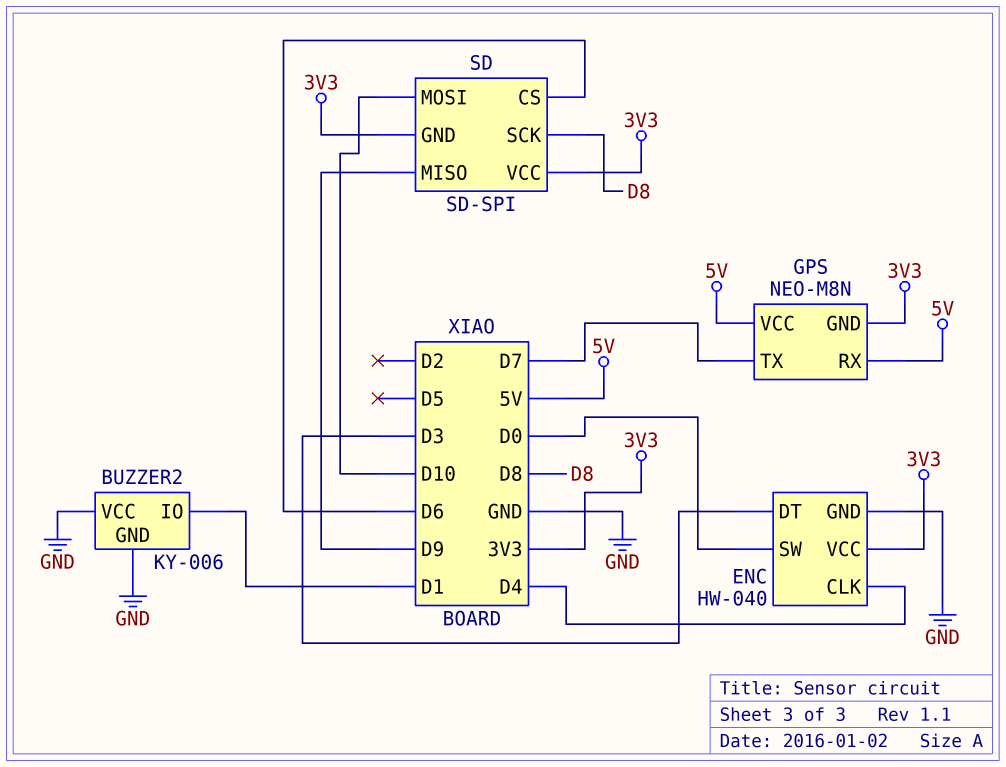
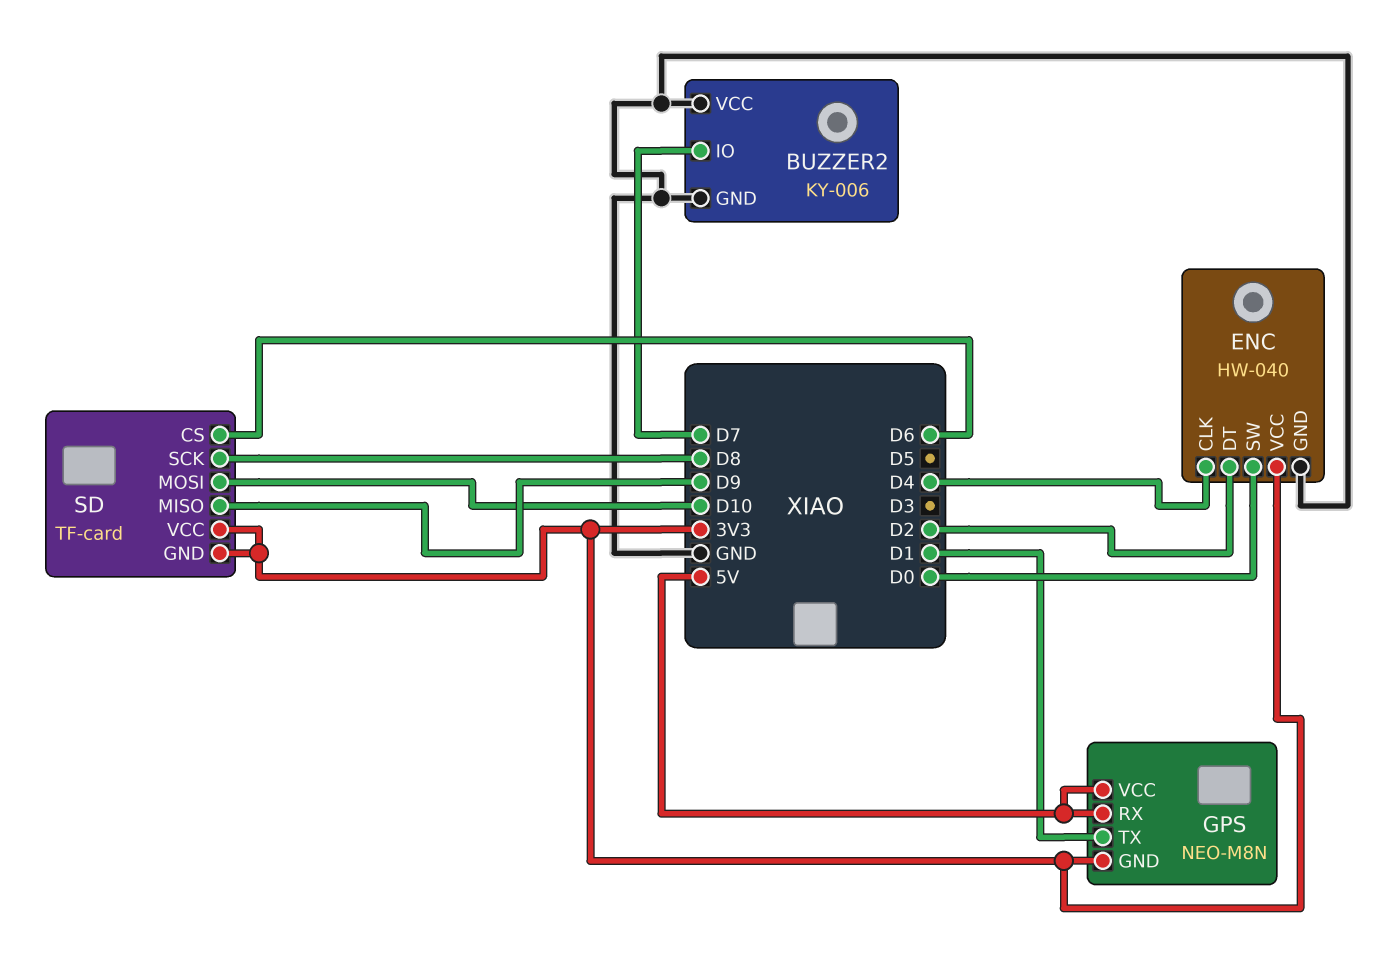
BUZZER2 pin IO: D1 -> D7
ENC pin DT: D3 -> D2
GPS pin TX: D7 -> D1
SD: SD-SPI -> TF-card

